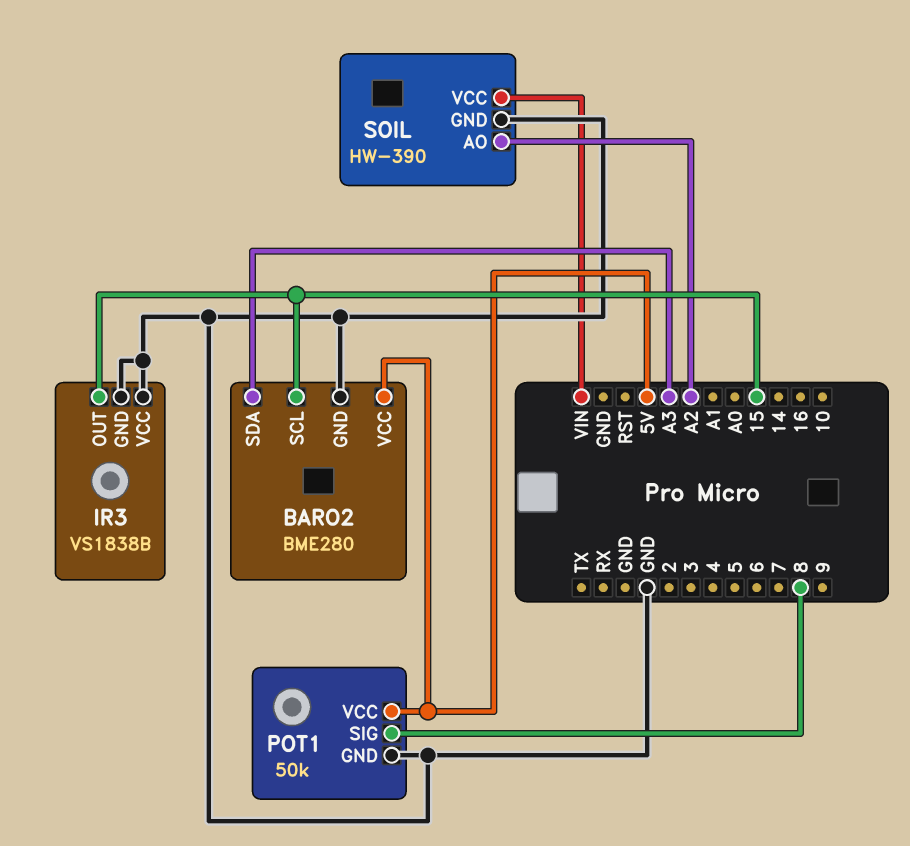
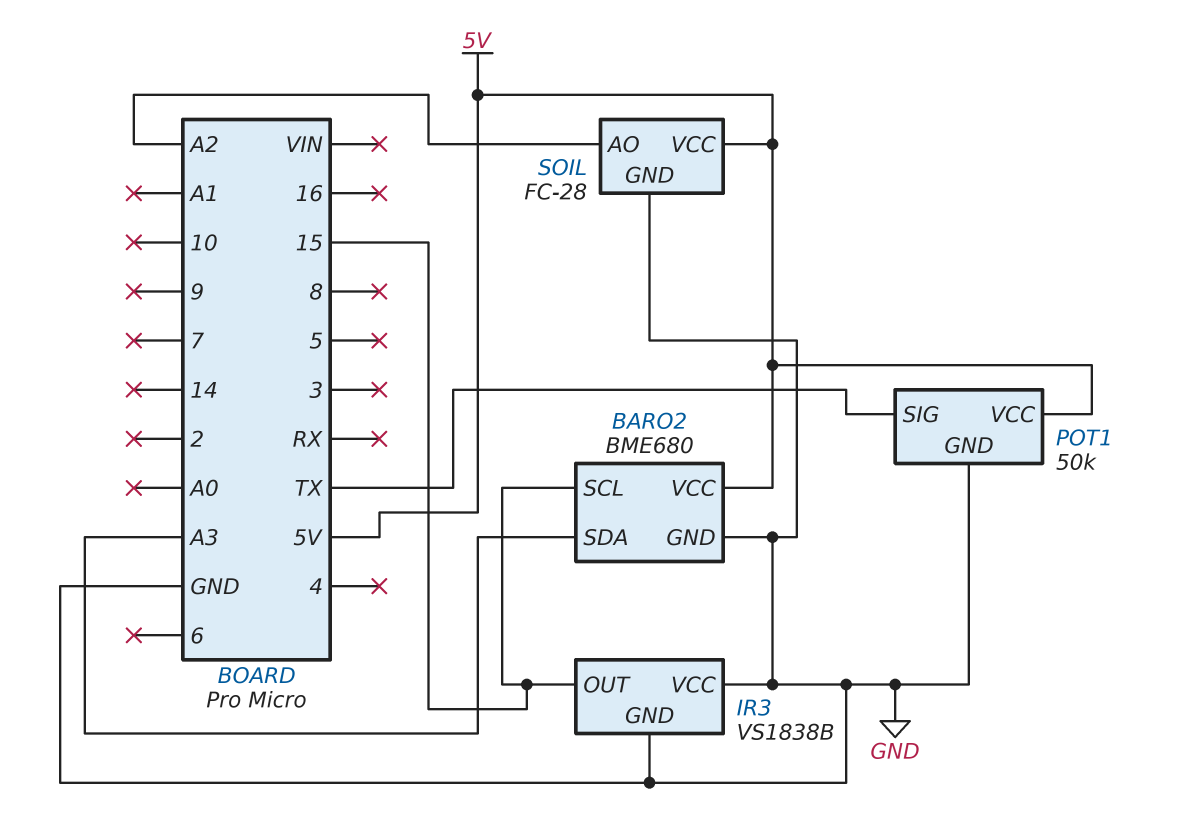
BARO2: BME280 -> BME680
POT1 pin SIG: 8 -> TX
SOIL: HW-390 -> FC-28
SOIL pin VCC: VIN -> 5V

